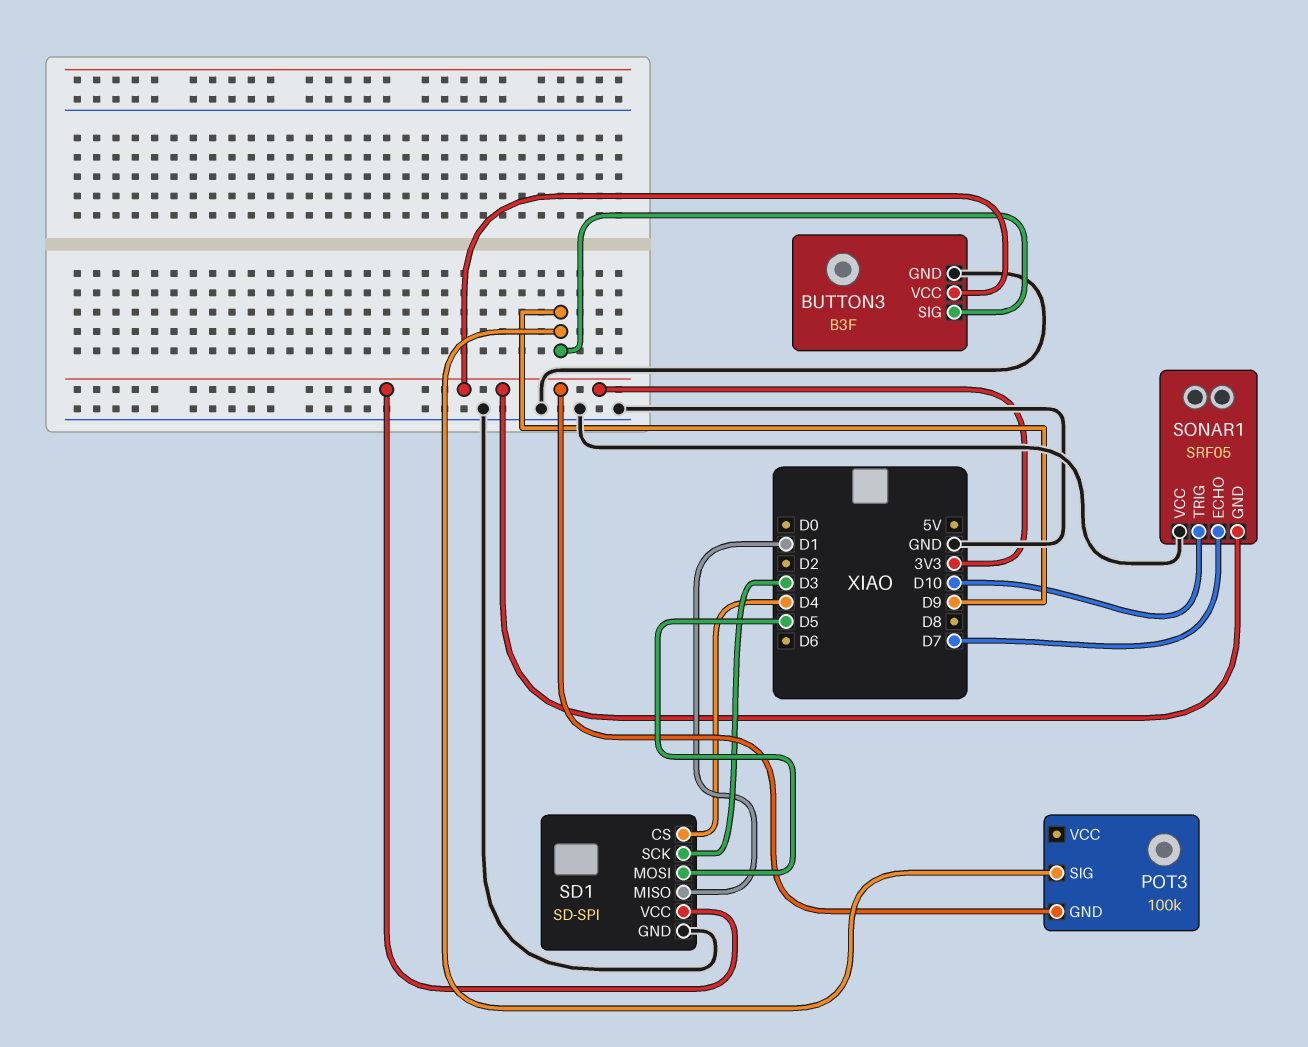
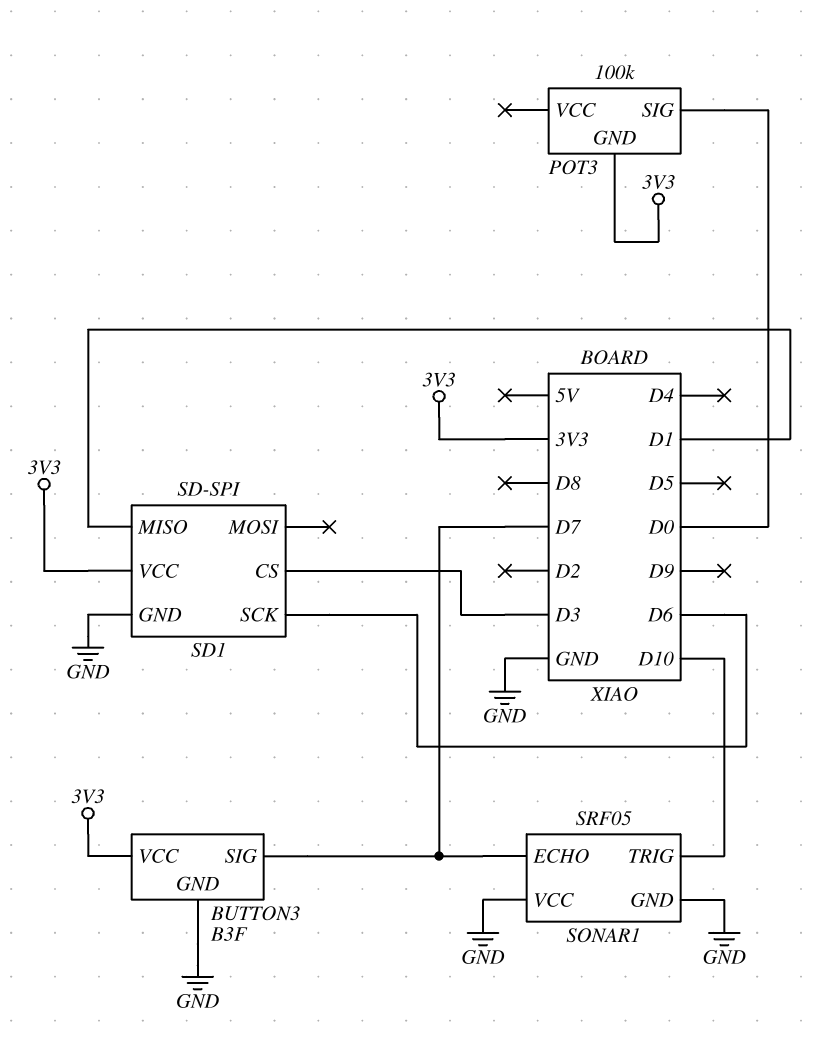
BUTTON3 pin SIG: D9 -> D7
POT3 pin SIG: D9 -> D0
SD1 pin CS: D4 -> D3
SD1 pin MOSI: D5 -> none
SD1 pin SCK: D3 -> D6
SONAR1 pin GND: 3V3 -> GND

